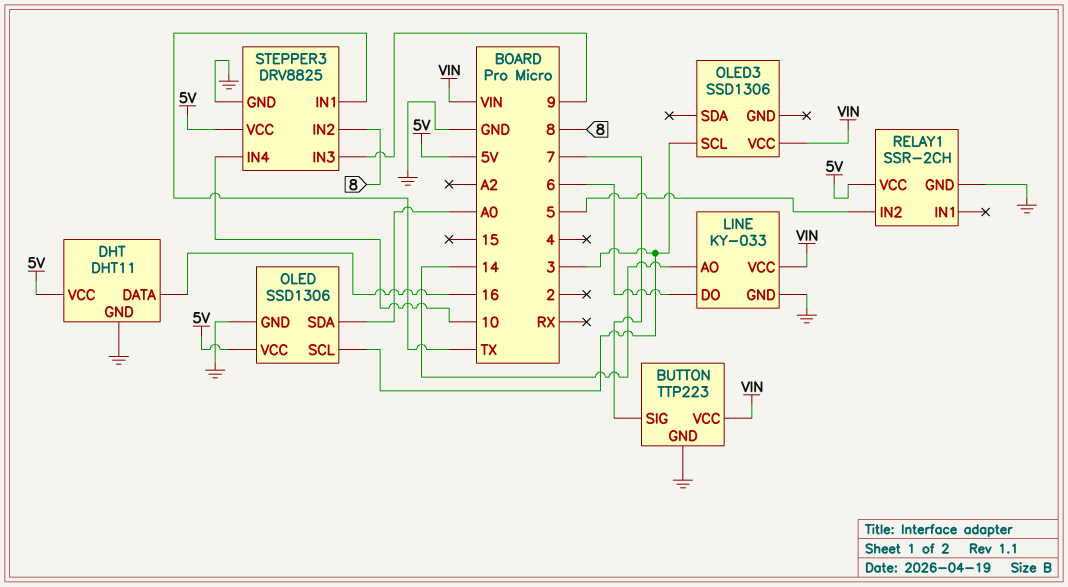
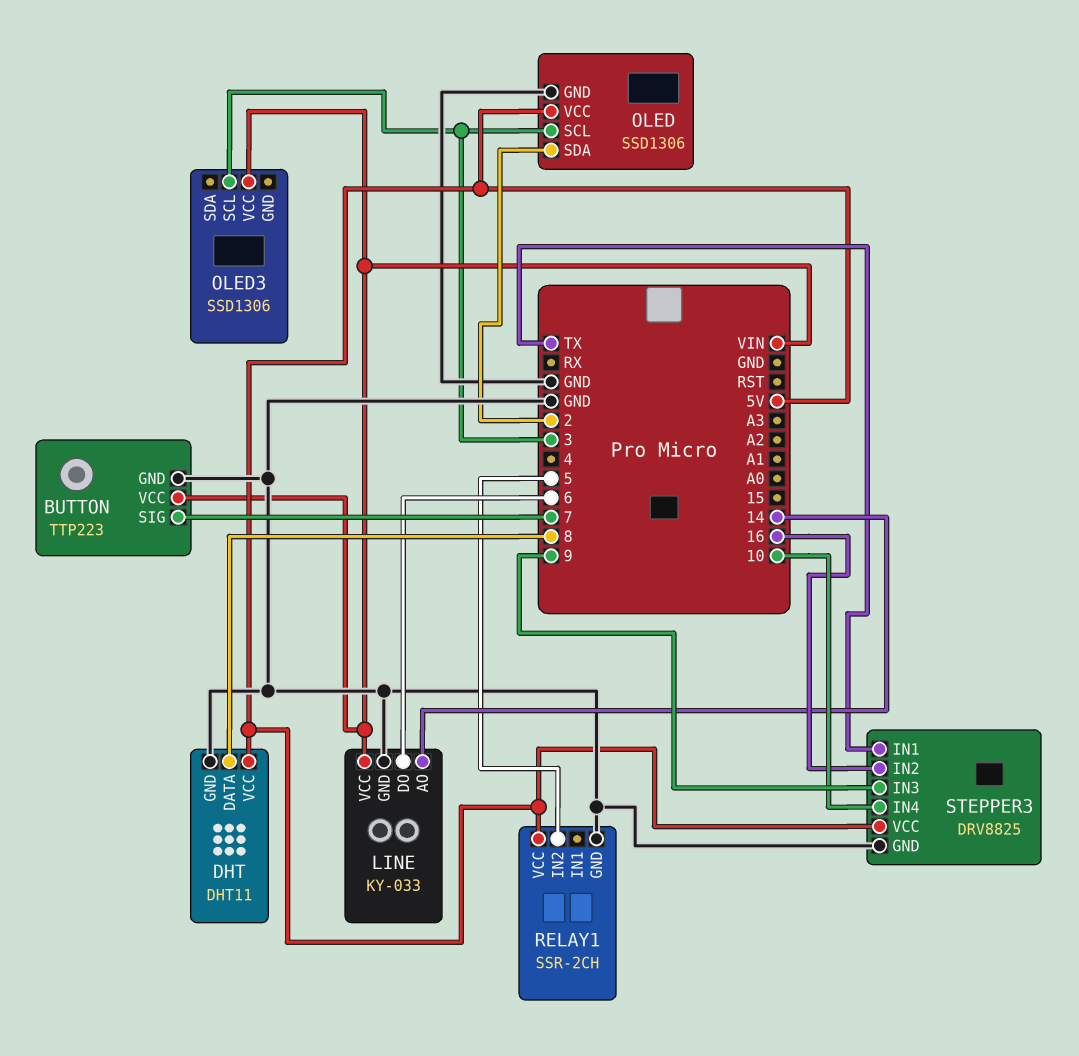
DHT pin DATA: 16 -> 8
OLED pin SDA: A0 -> 2
STEPPER3 pin IN2: 8 -> 16

